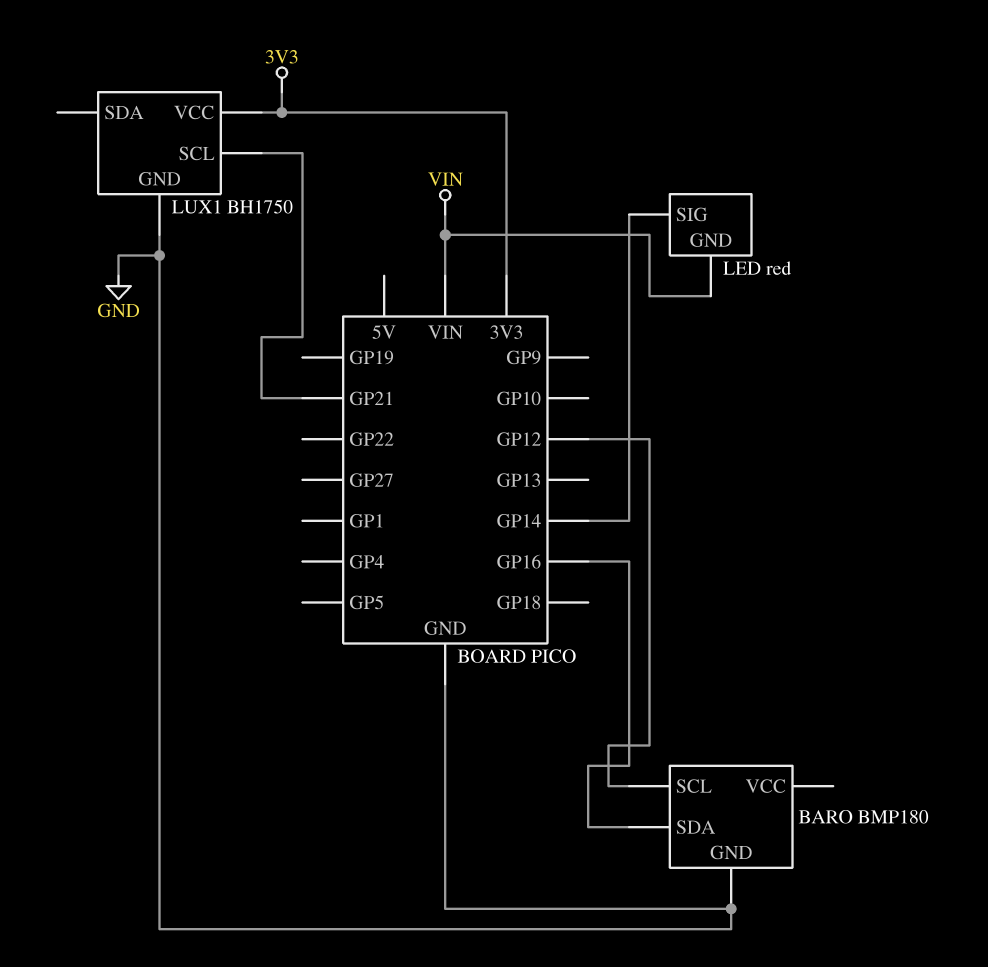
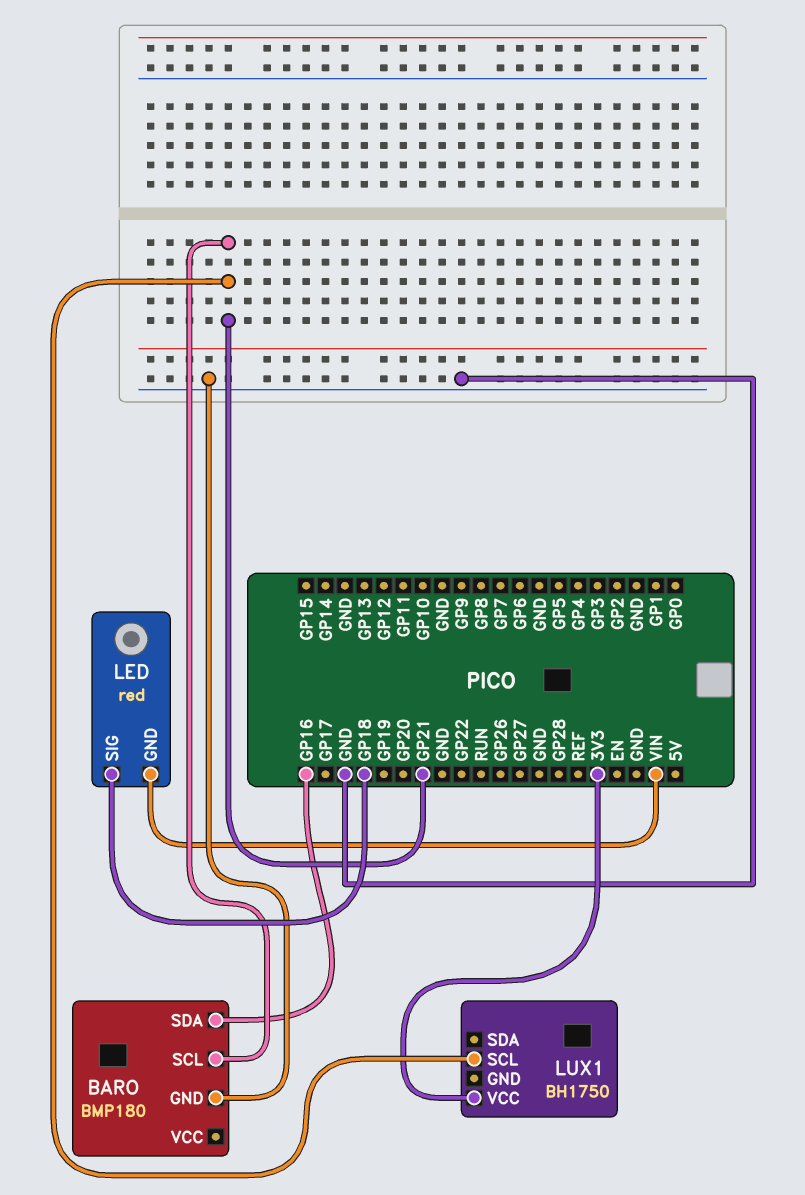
BARO pin SCL: GP12 -> GP21
LED pin SIG: GP14 -> GP18
LUX1 pin GND: GND -> none

